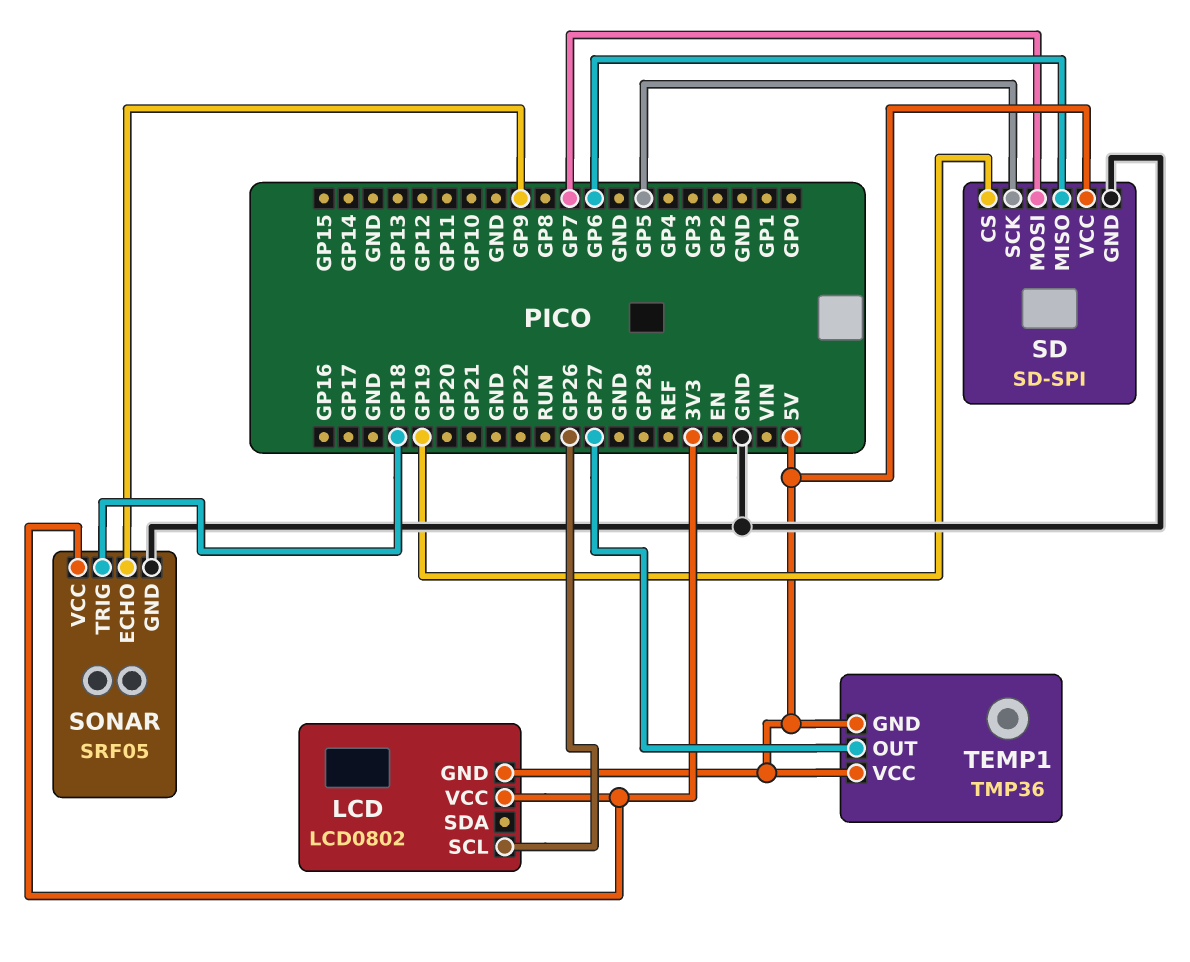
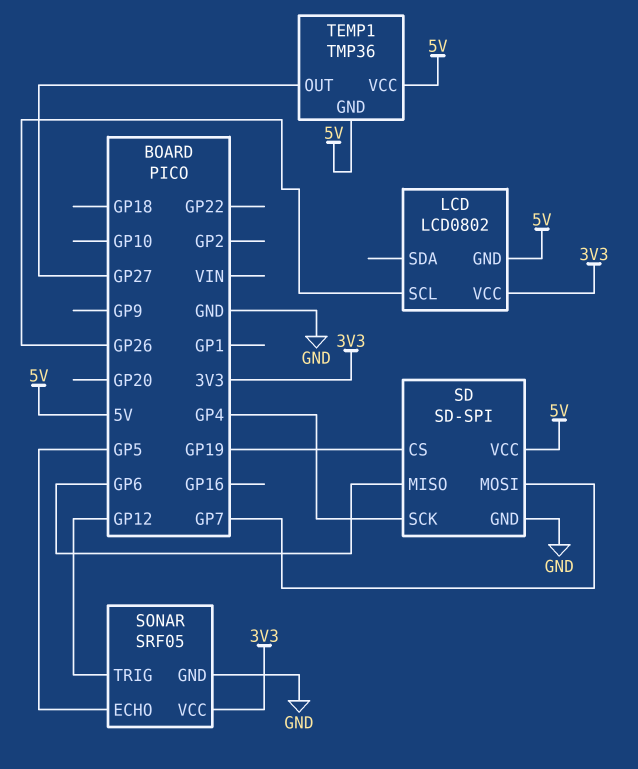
SD pin SCK: GP5 -> GP4
SONAR pin ECHO: GP9 -> GP5
SONAR pin TRIG: GP18 -> GP12

